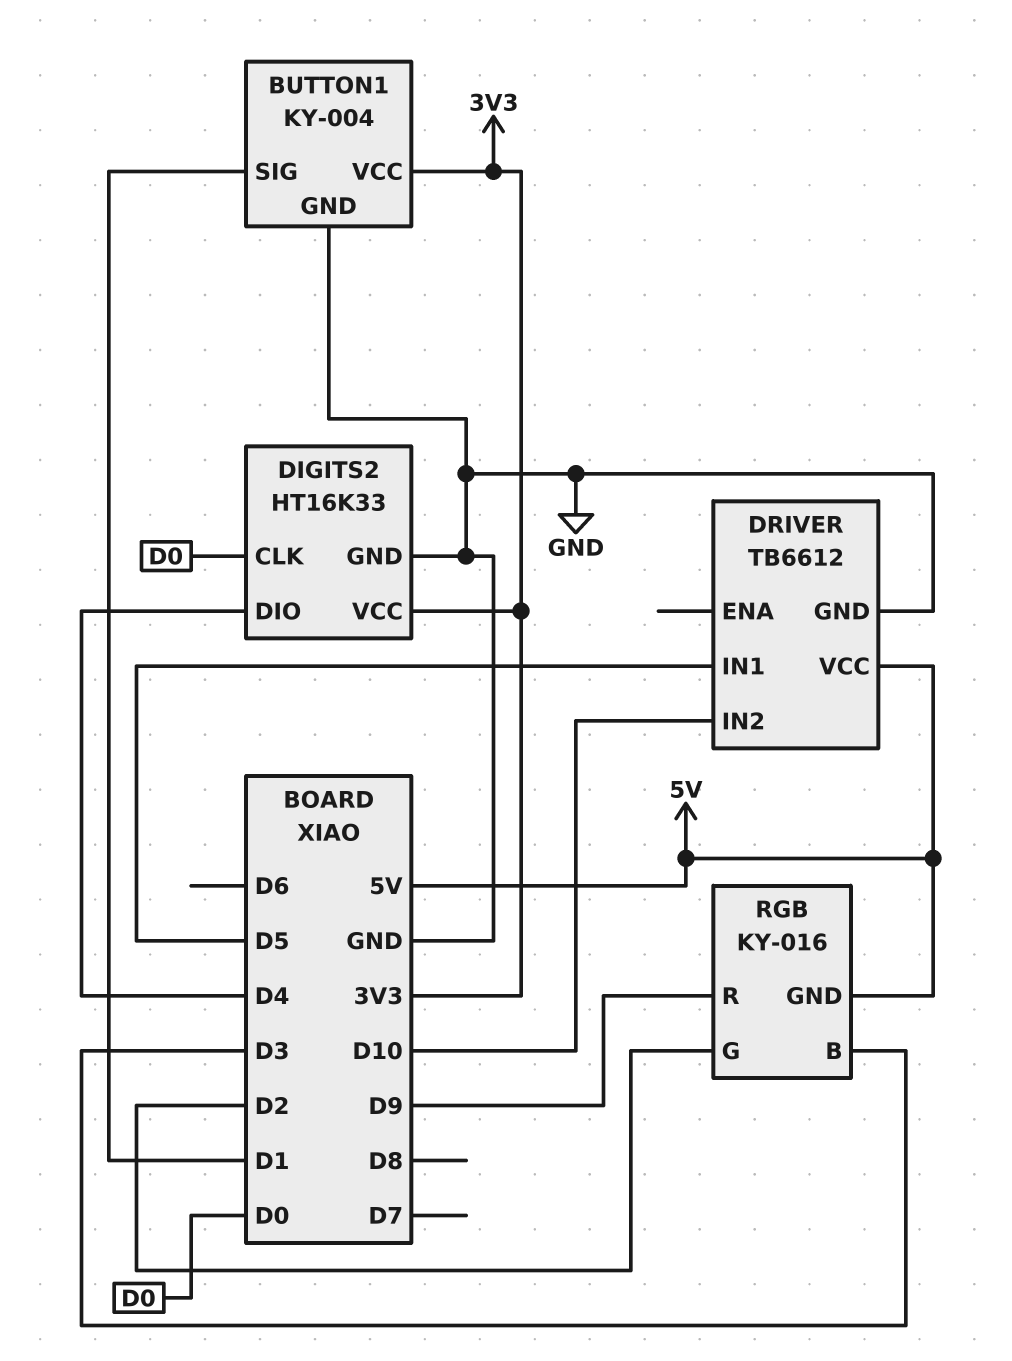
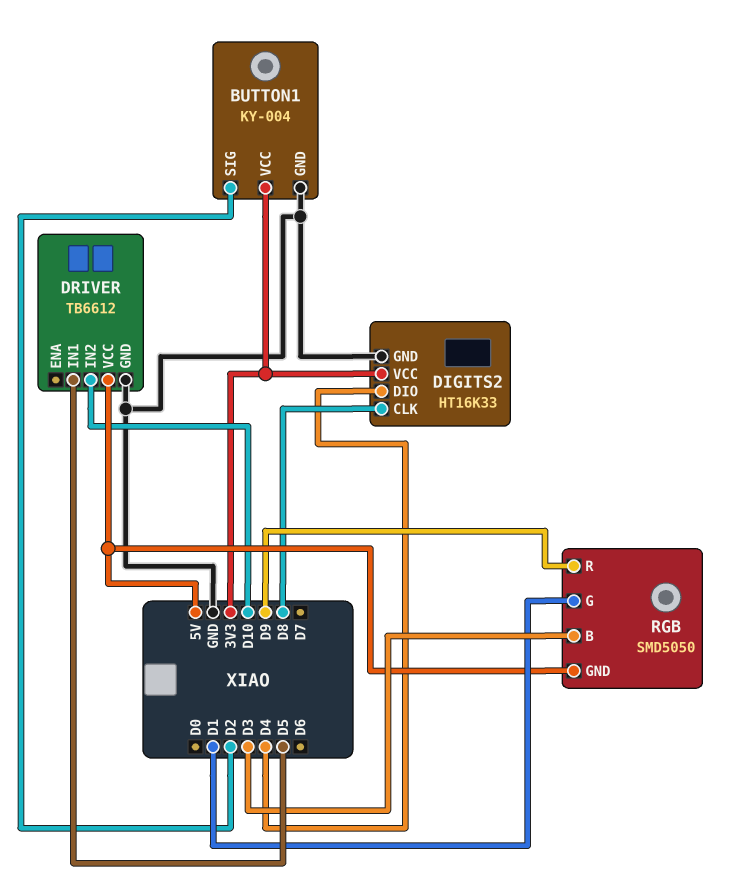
BUTTON1 pin SIG: D1 -> D2
DIGITS2 pin CLK: D0 -> D8
RGB: KY-016 -> SMD5050
RGB pin G: D2 -> D1

